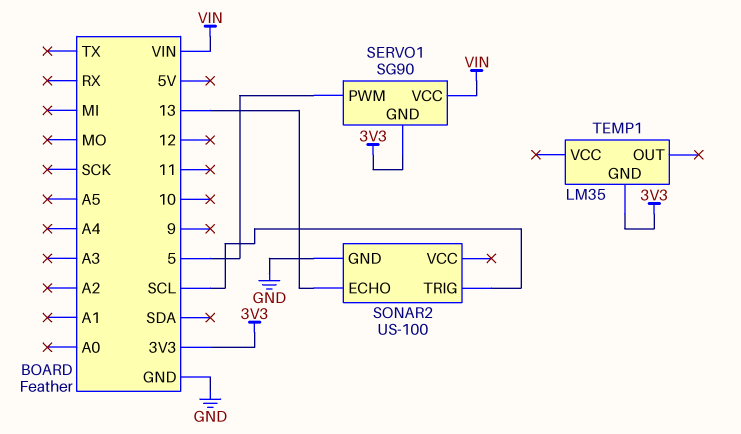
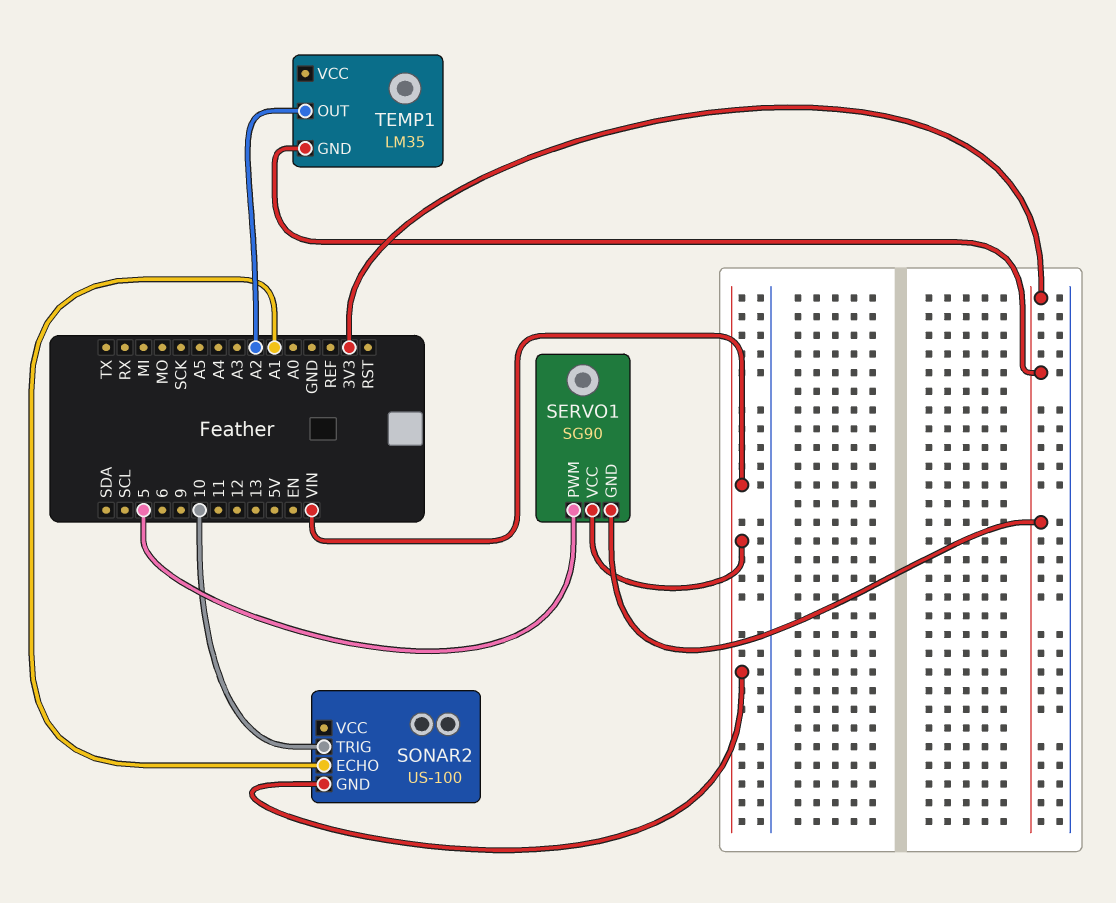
SONAR2 pin ECHO: 13 -> A1
SONAR2 pin GND: GND -> VIN
SONAR2 pin TRIG: SCL -> 10
TEMP1 pin OUT: none -> A2

